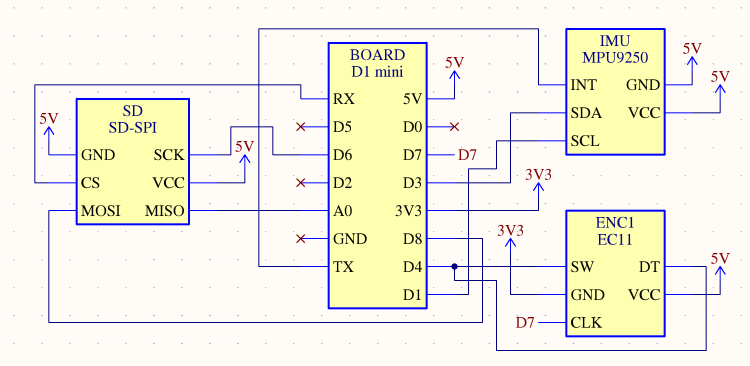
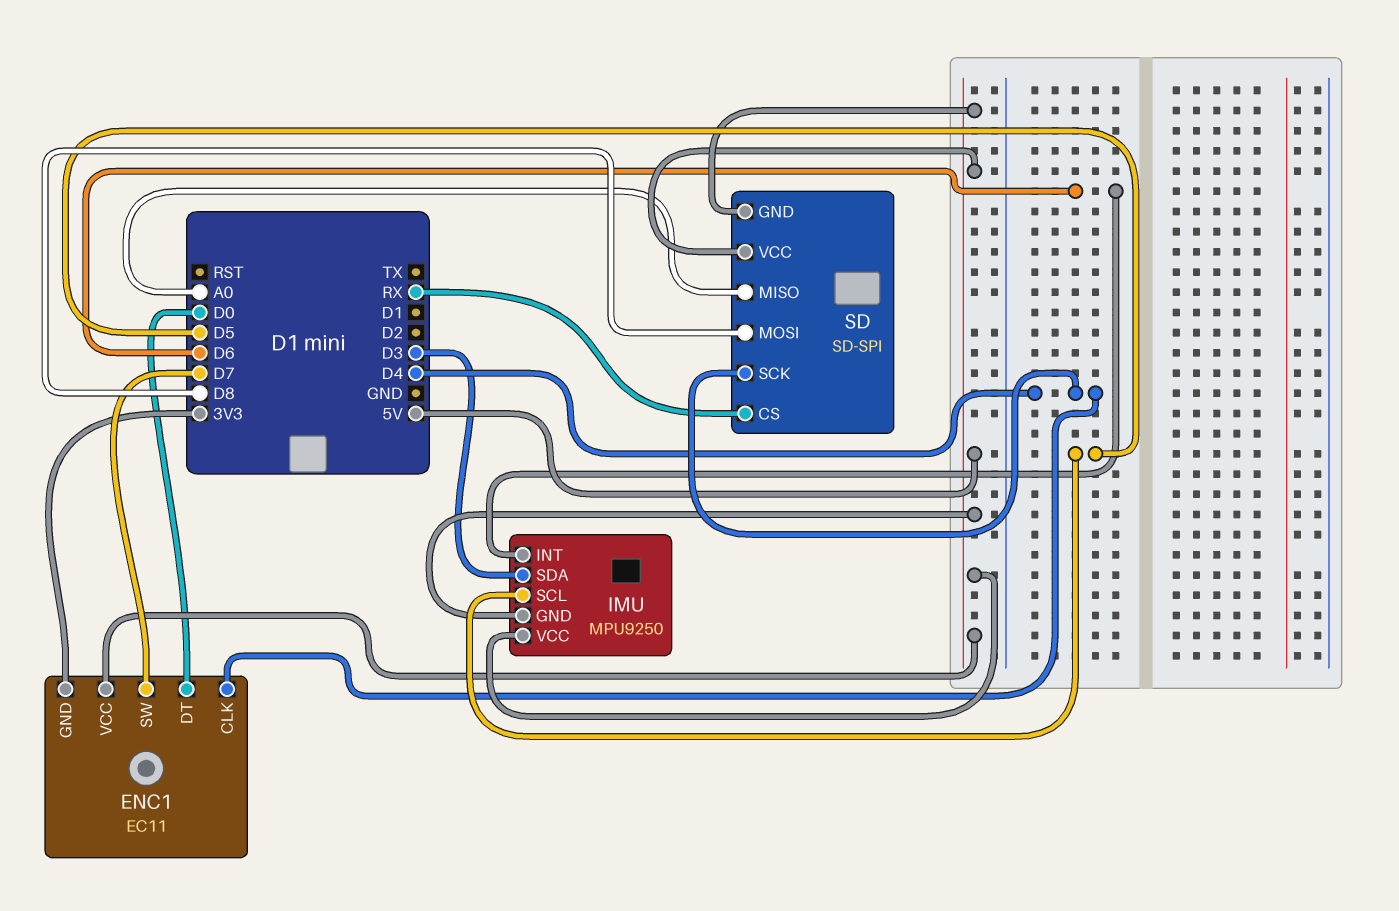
ENC1 pin CLK: D7 -> D4
ENC1 pin DT: D4 -> D0
ENC1 pin SW: D4 -> D7
IMU pin INT: TX -> D6
IMU pin SCL: D1 -> D5
SD pin SCK: D6 -> D4

